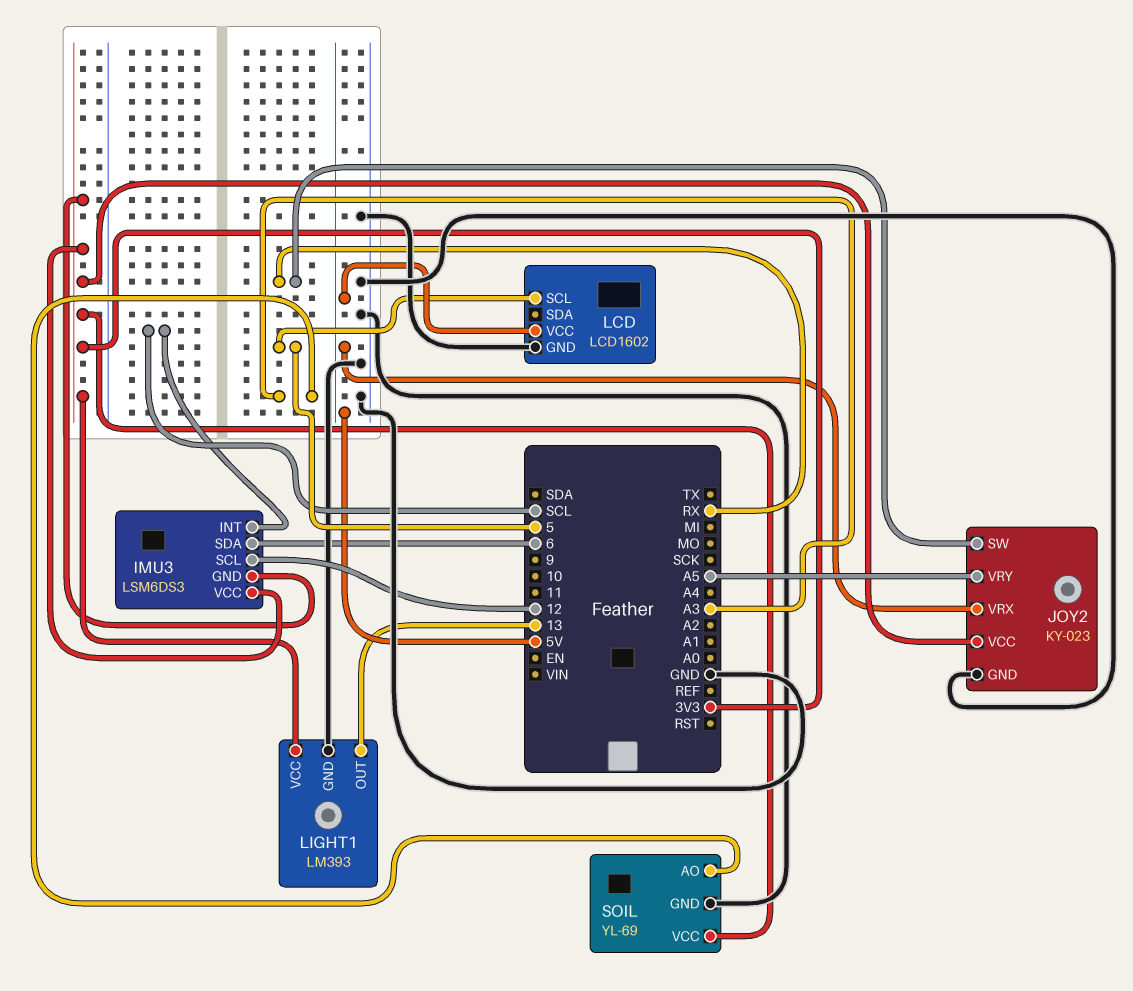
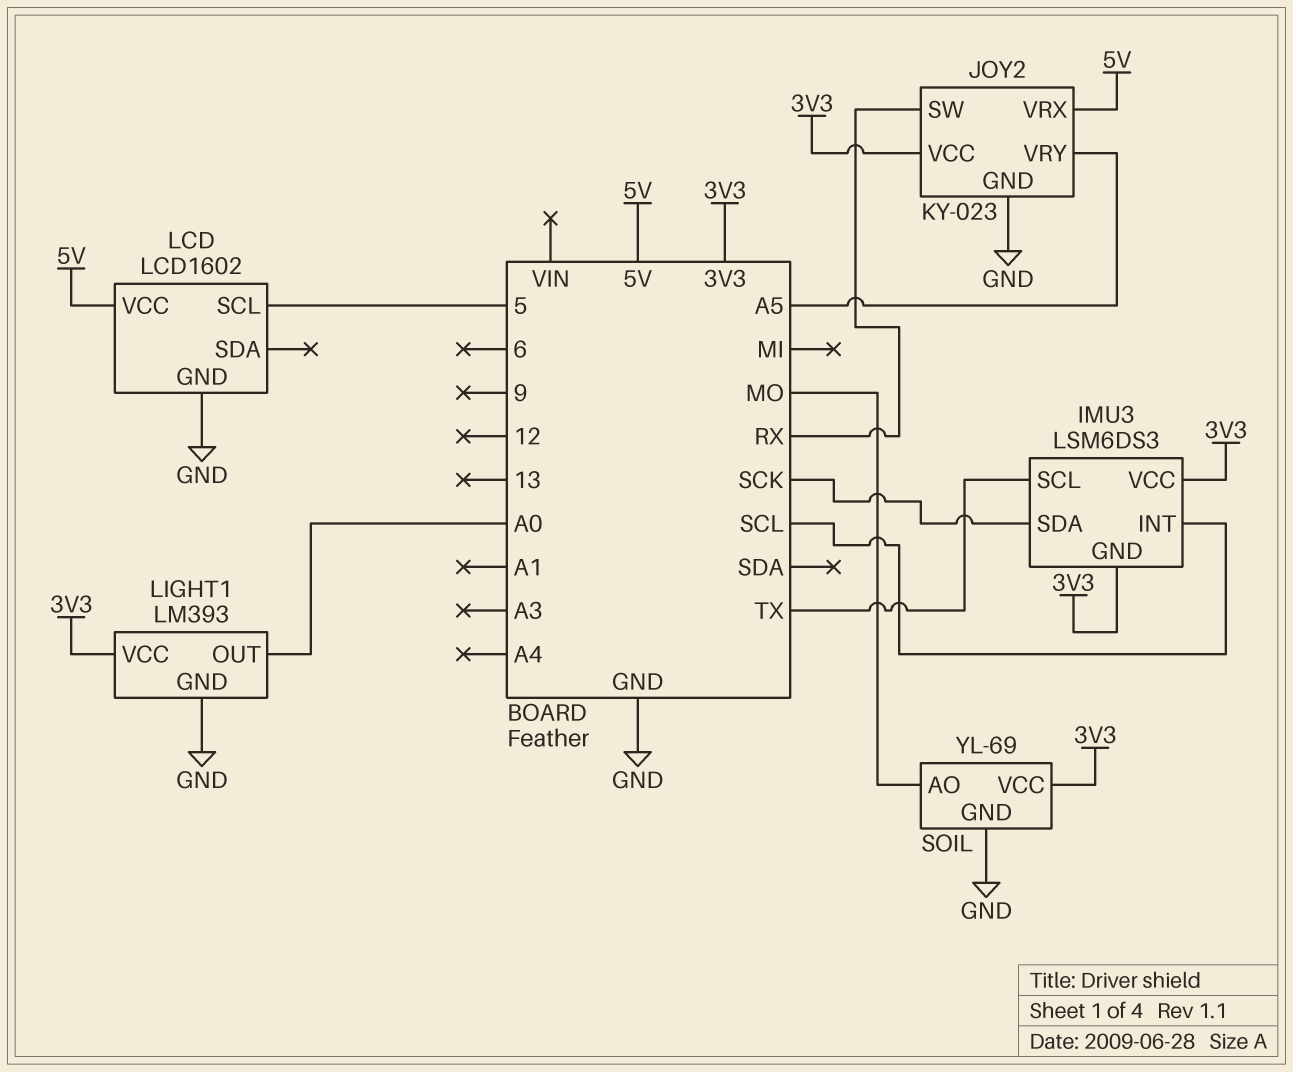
IMU3 pin SCL: 12 -> TX
IMU3 pin SDA: 6 -> SCK
LIGHT1 pin OUT: 13 -> A0
SOIL pin AO: A3 -> MO

